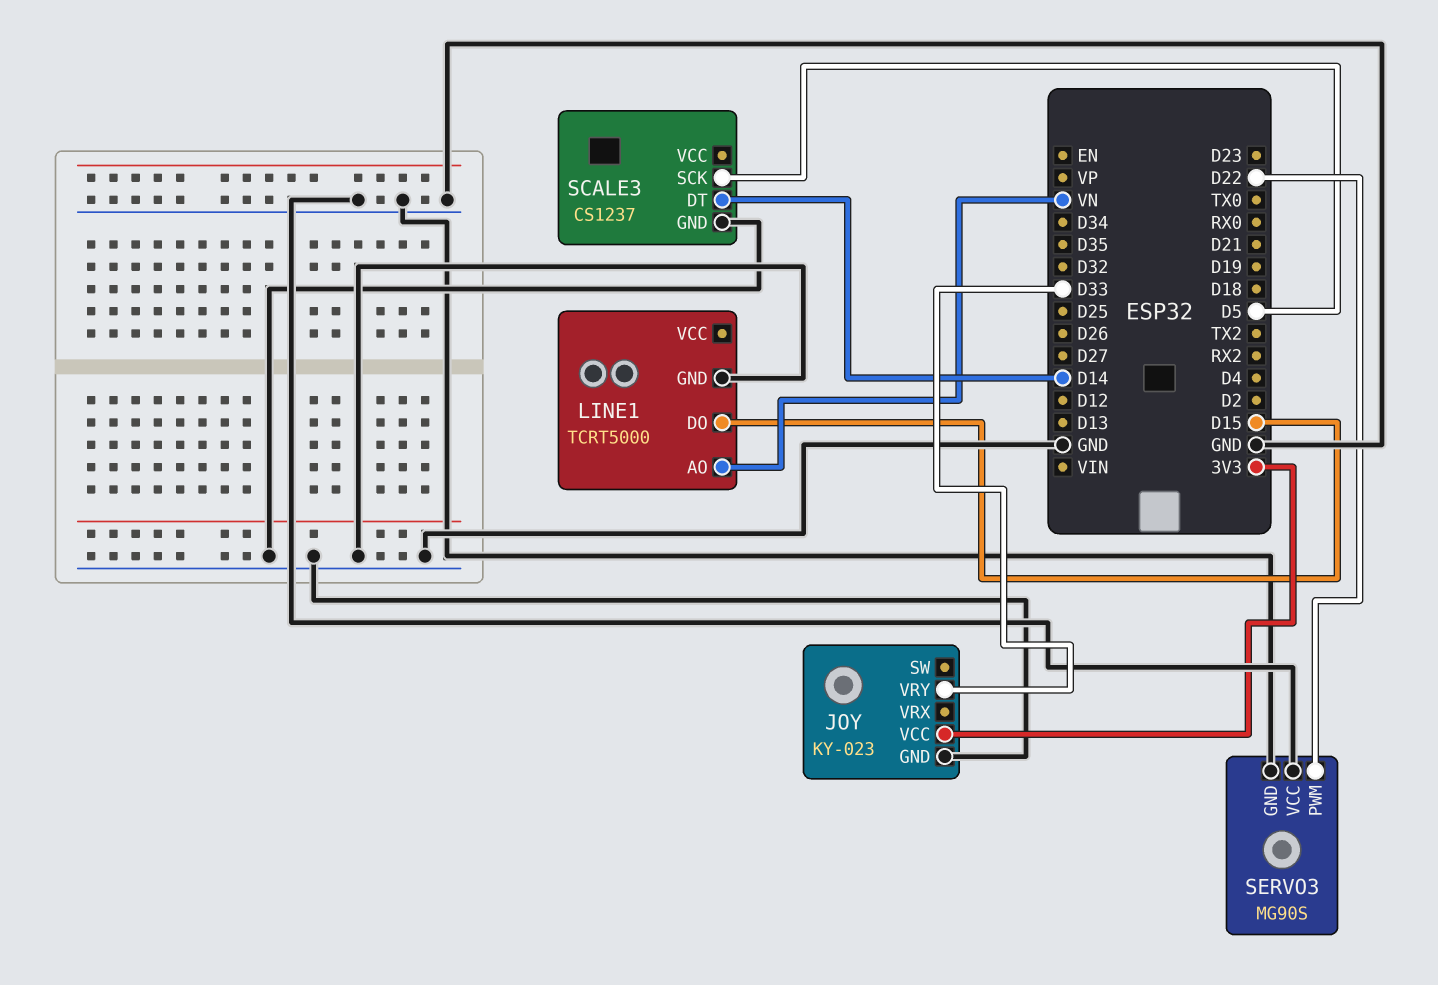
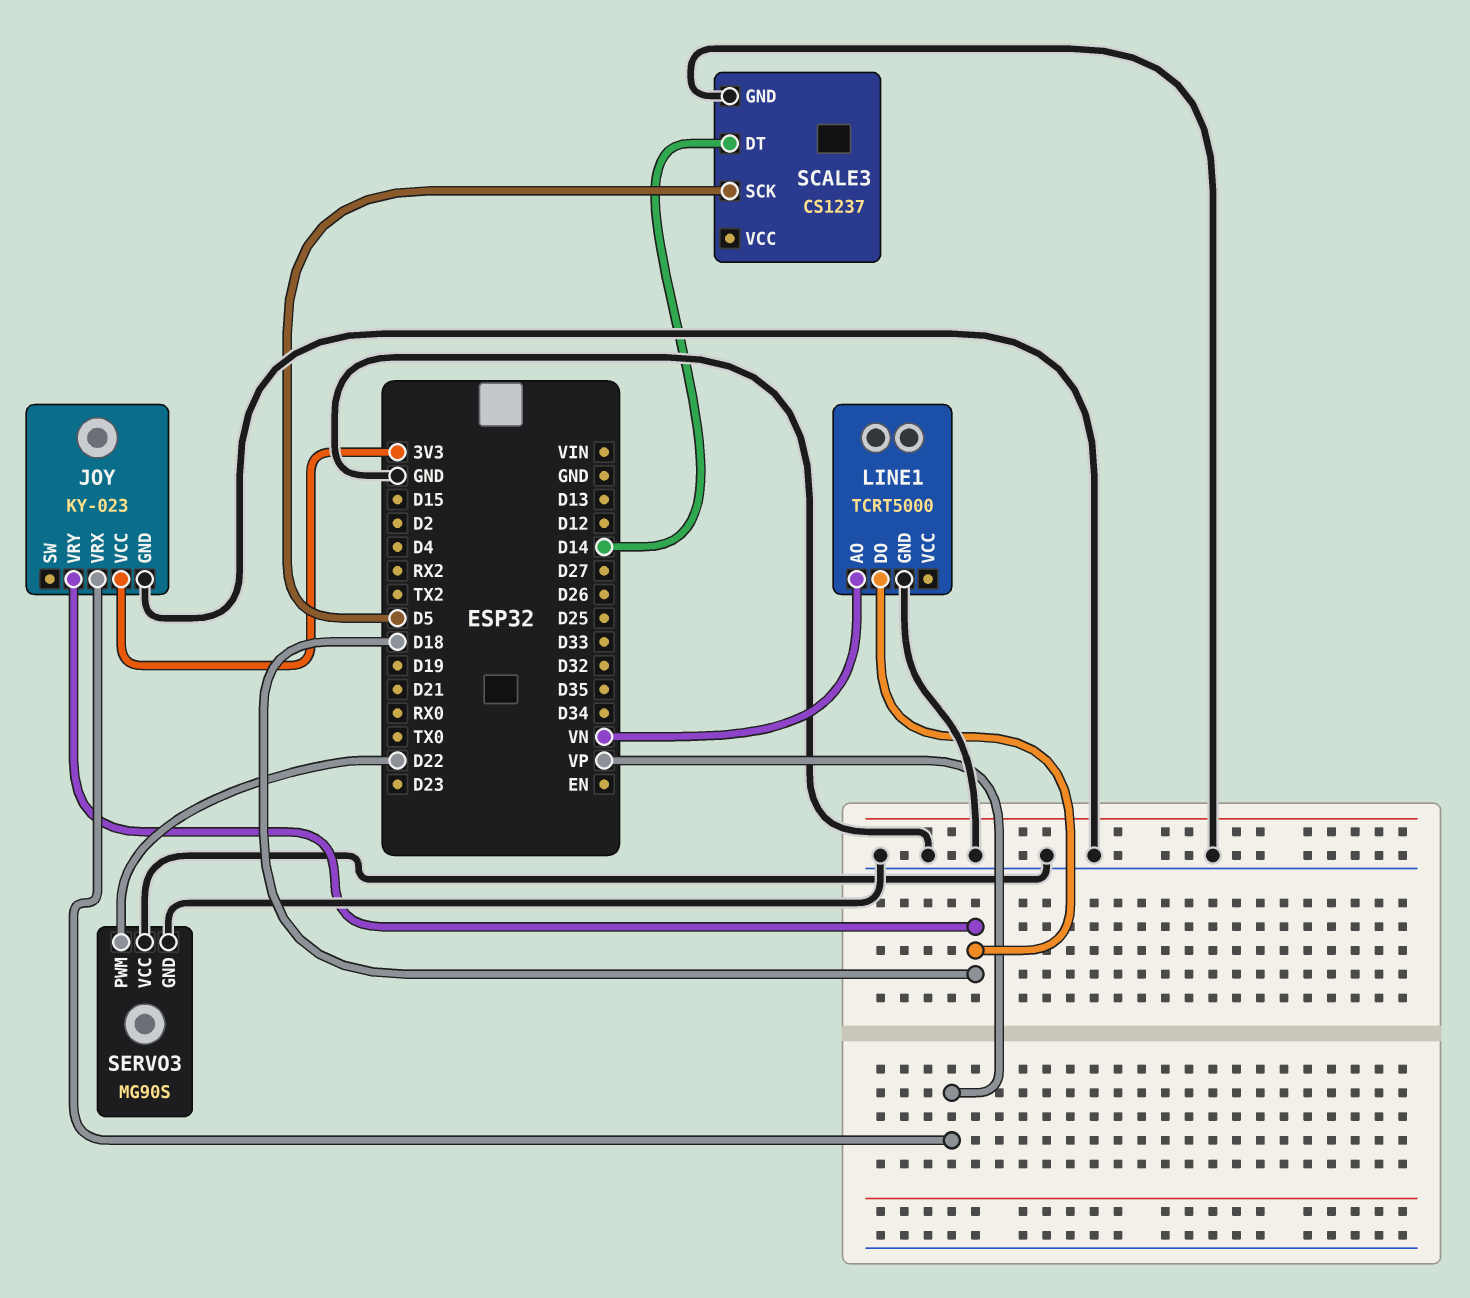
JOY pin VRX: none -> VP
JOY pin VRY: D33 -> D18
LINE1 pin DO: D15 -> D18

